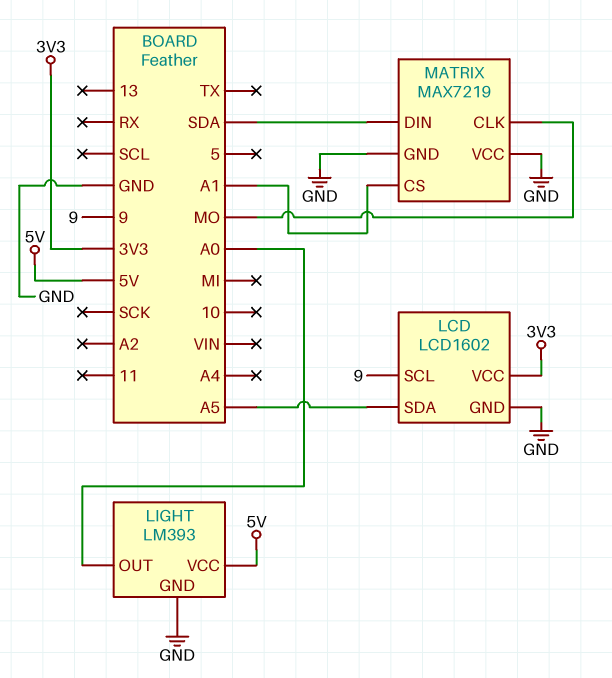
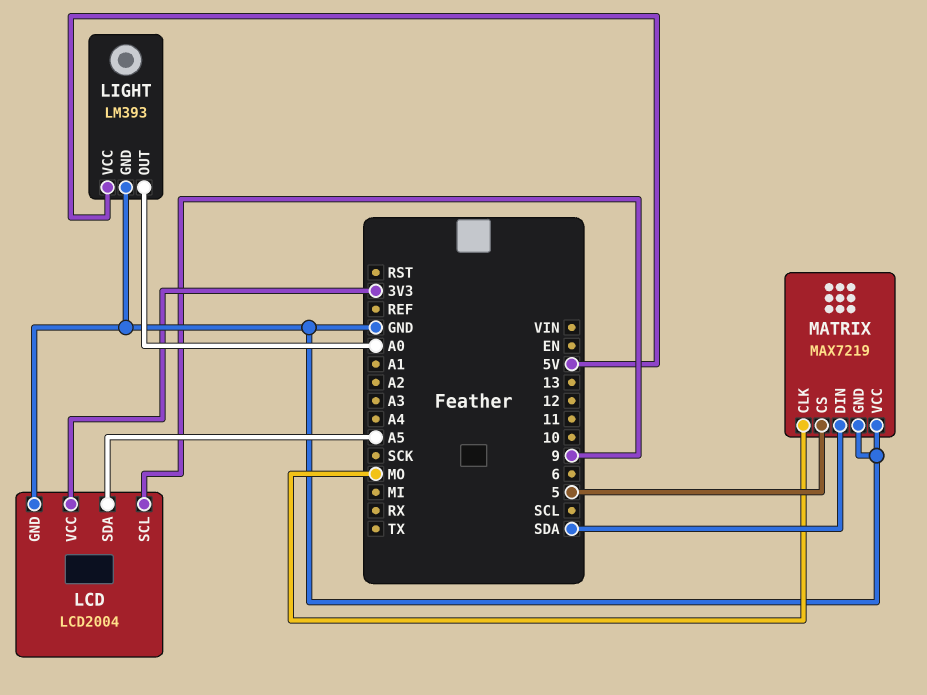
LCD: LCD1602 -> LCD2004
MATRIX pin CS: A1 -> 5

